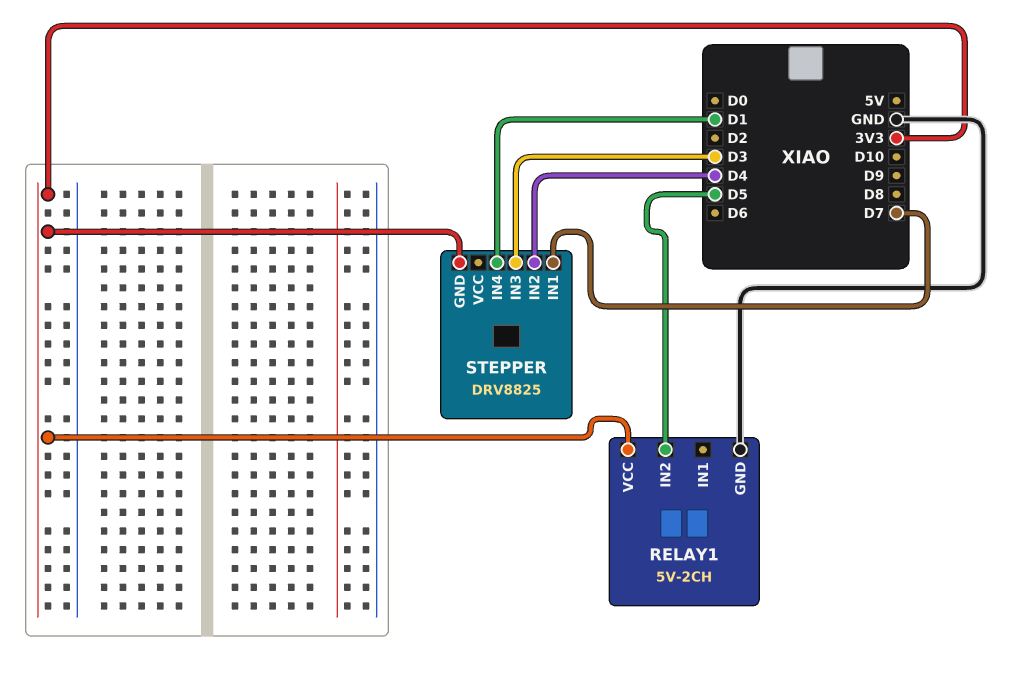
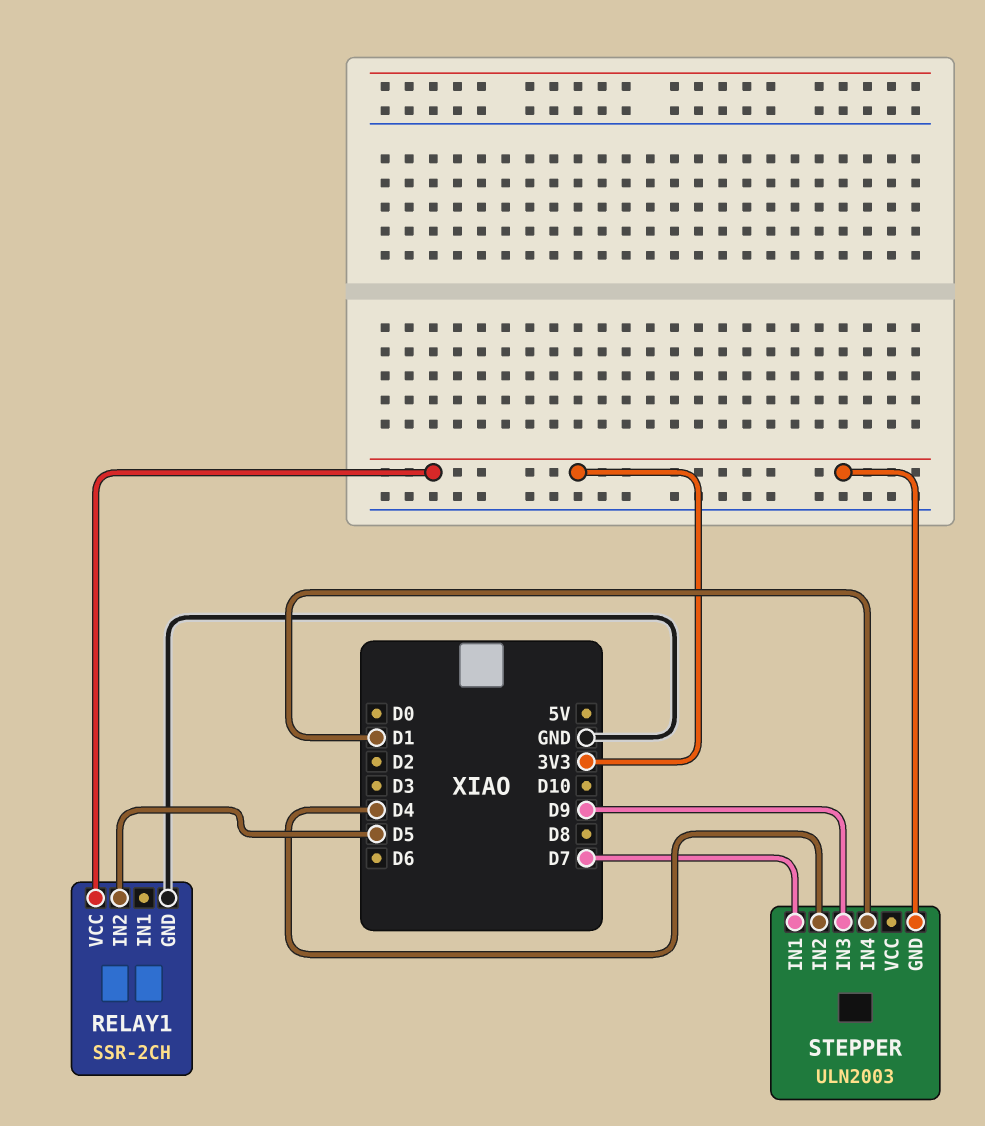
RELAY1: 5V-2CH -> SSR-2CH
STEPPER: DRV8825 -> ULN2003
STEPPER pin IN3: D3 -> D9

